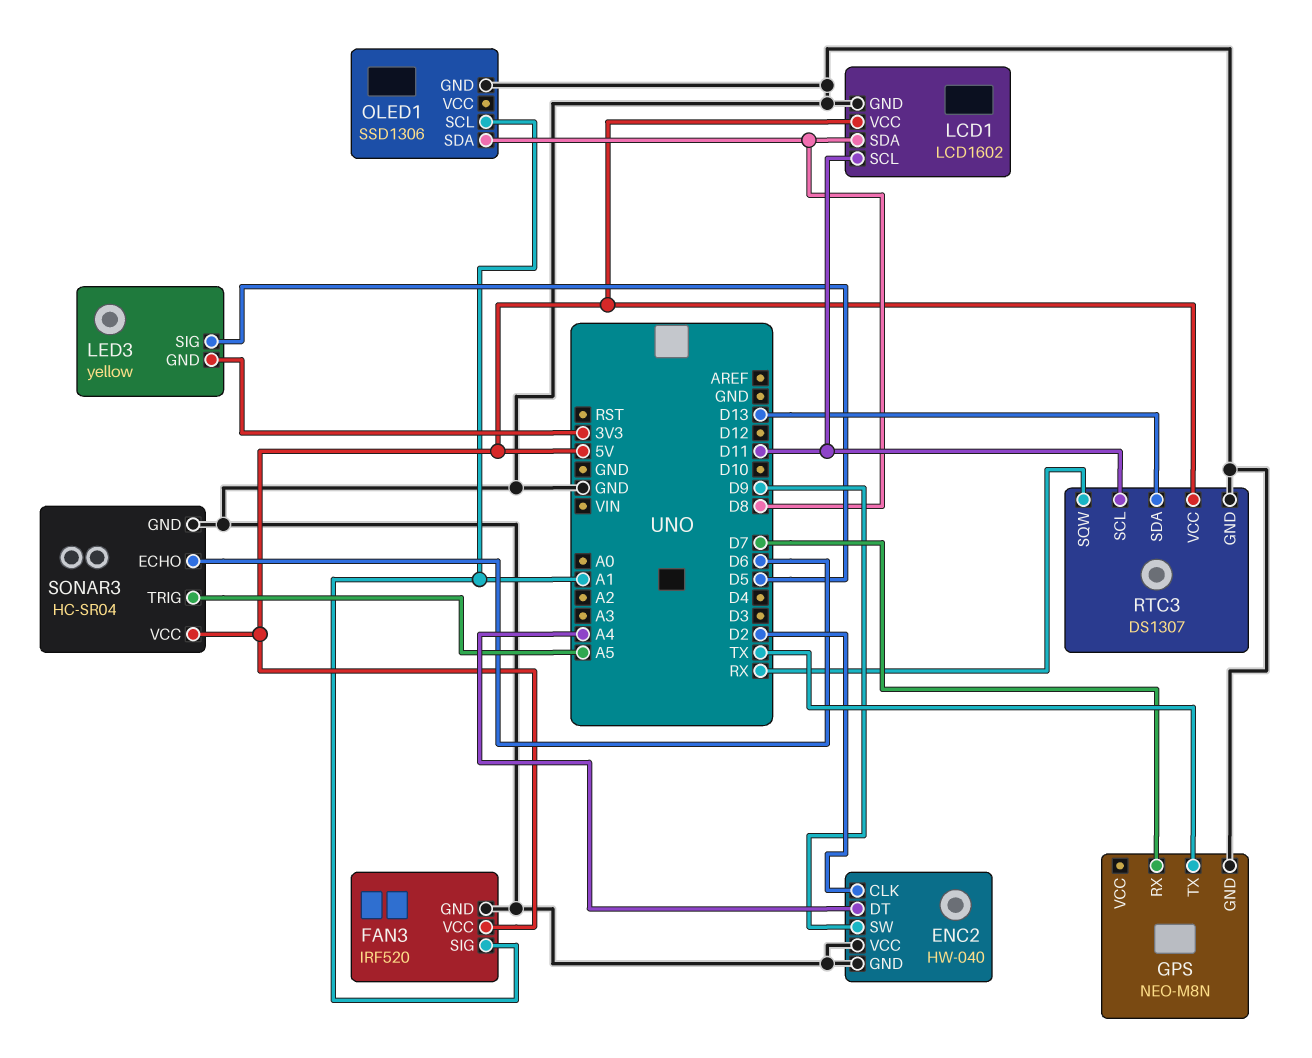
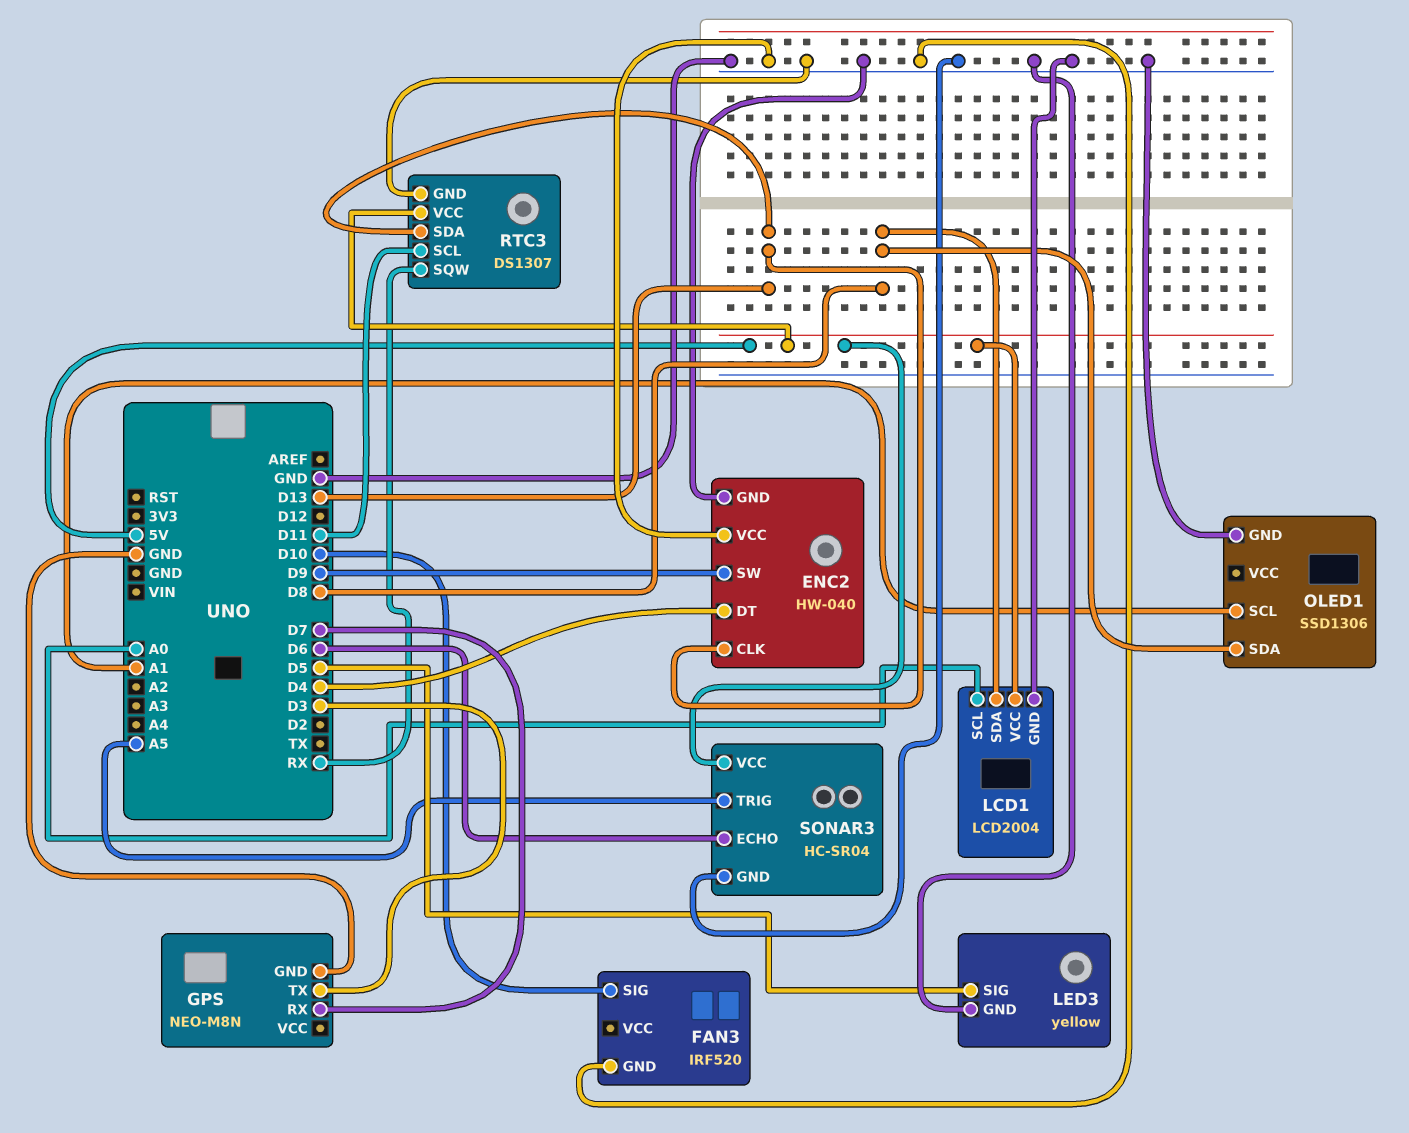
ENC2 pin CLK: D2 -> D13
ENC2 pin DT: A4 -> D4
FAN3 pin SIG: A1 -> D10
FAN3 pin VCC: 5V -> none
GPS pin TX: TX -> D3
LCD1: LCD1602 -> LCD2004
LCD1 pin SCL: D11 -> A0
LED3 pin GND: 3V3 -> GND

